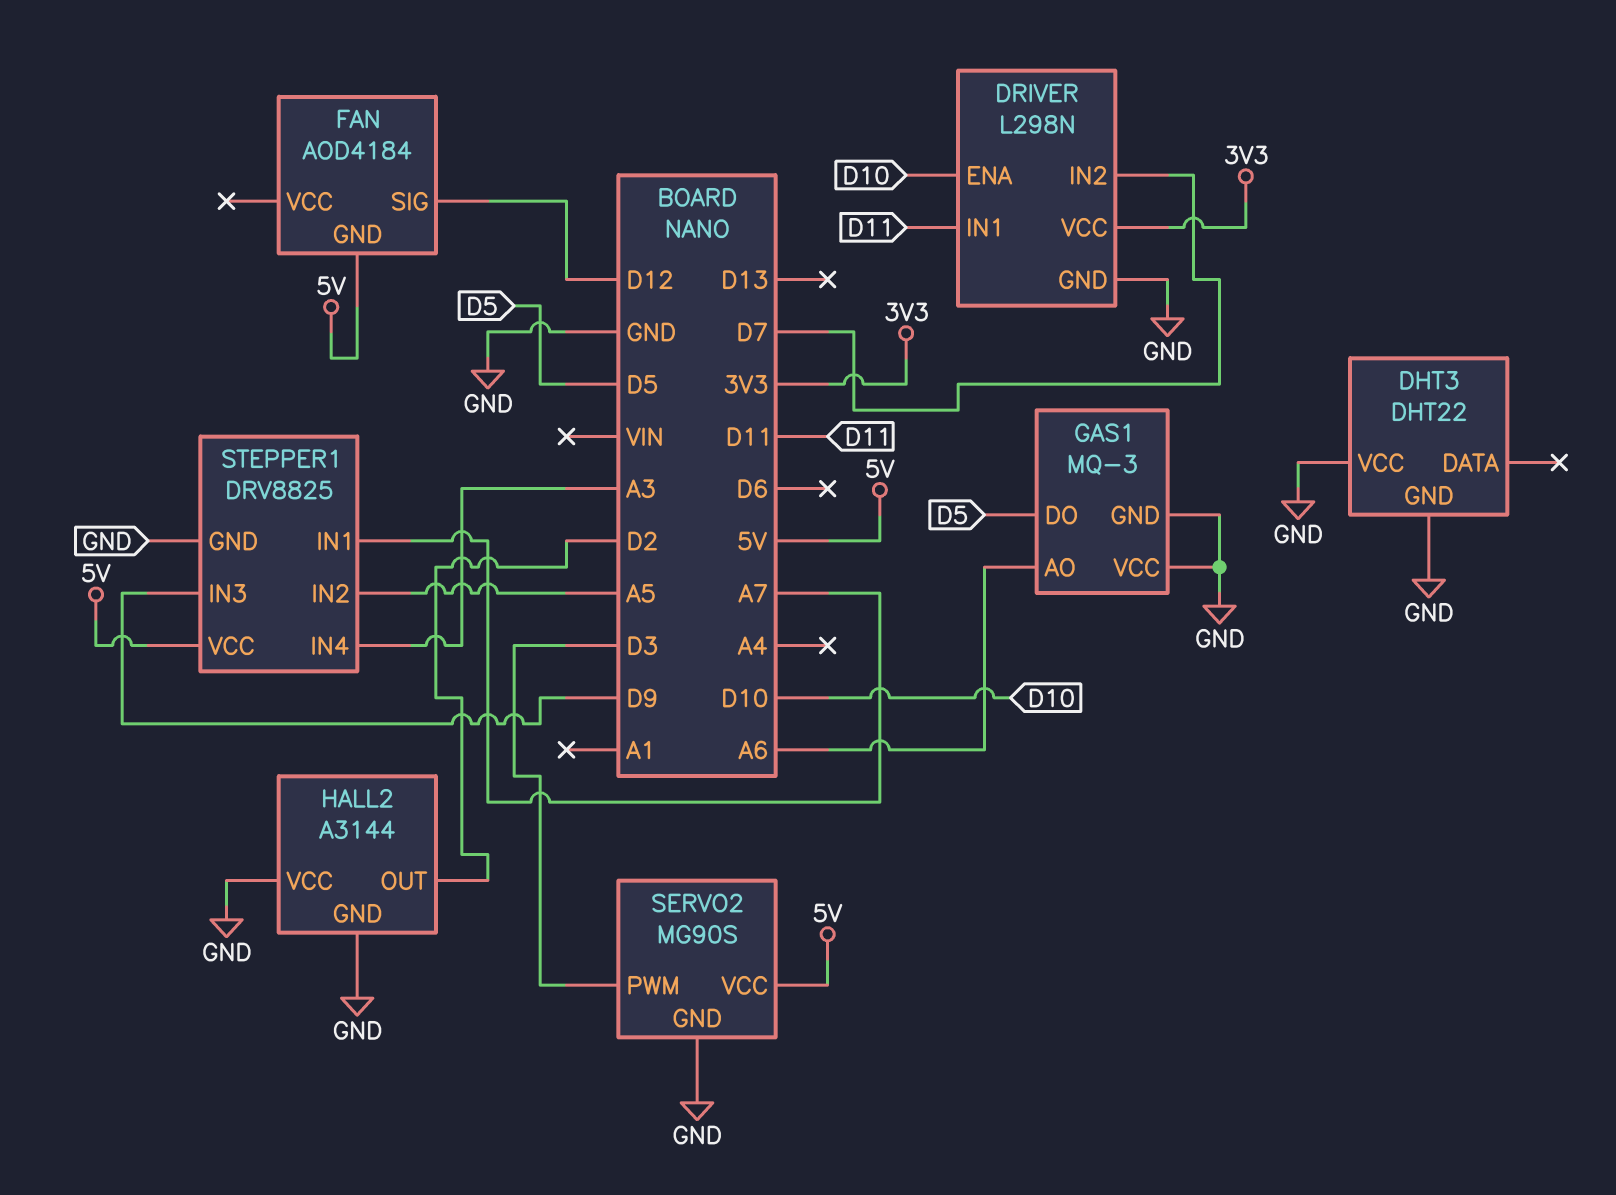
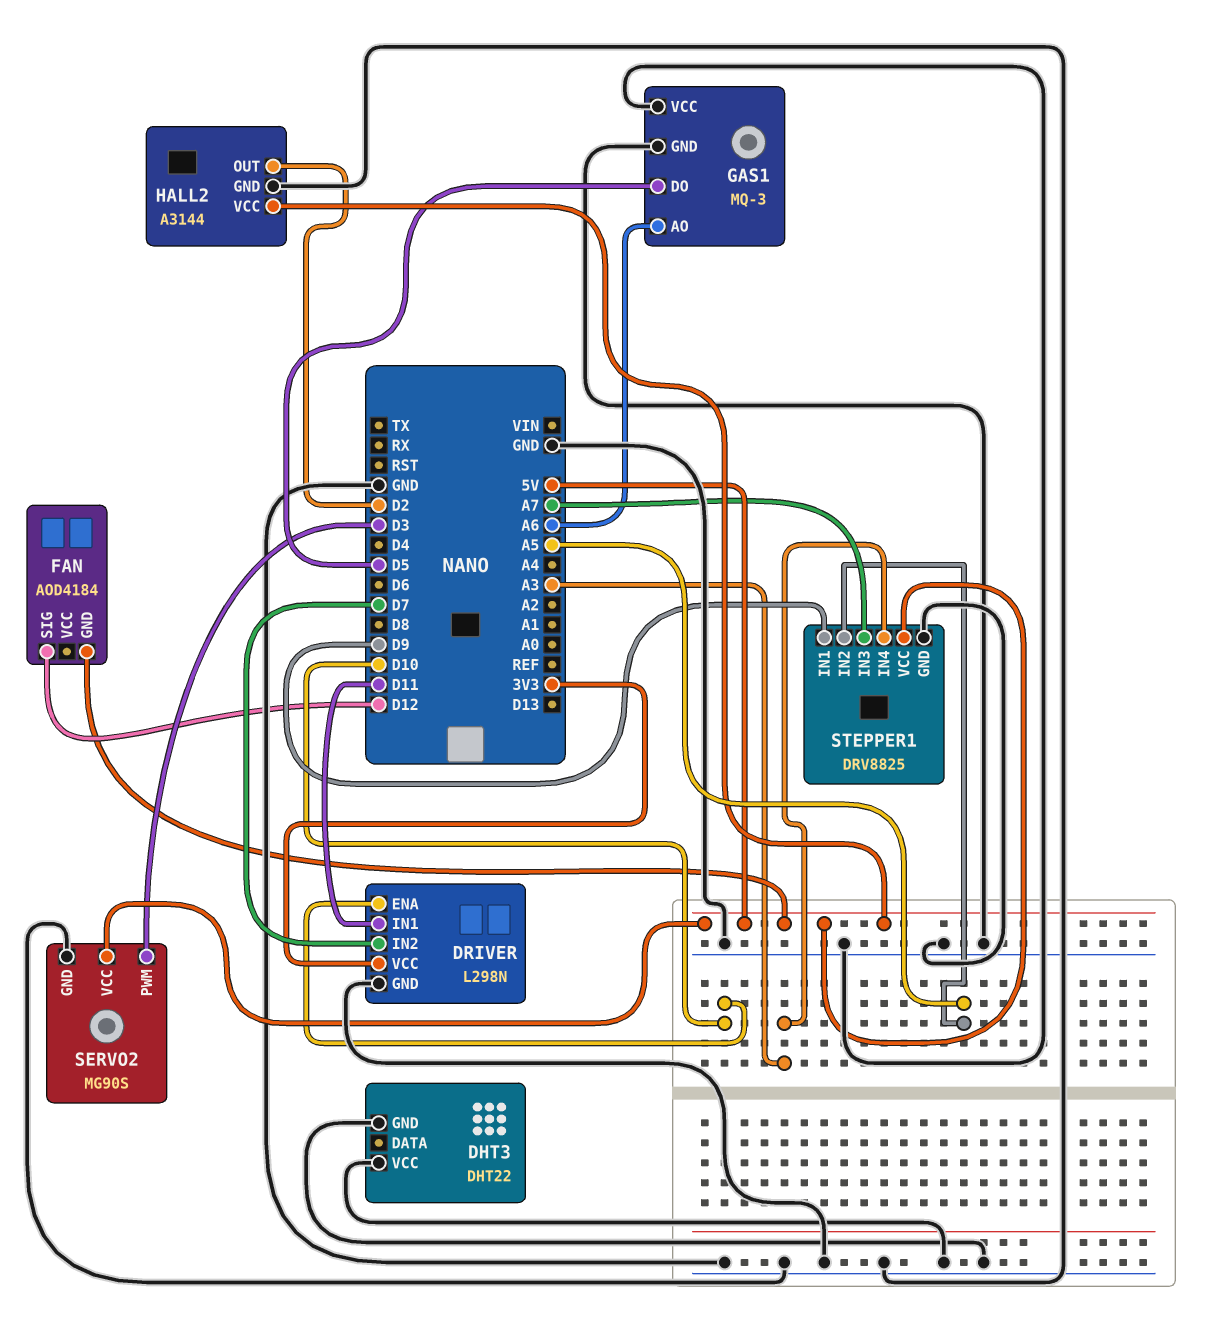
HALL2 pin VCC: GND -> 5V
STEPPER1 pin IN1: A7 -> D9
STEPPER1 pin IN3: D9 -> A7

